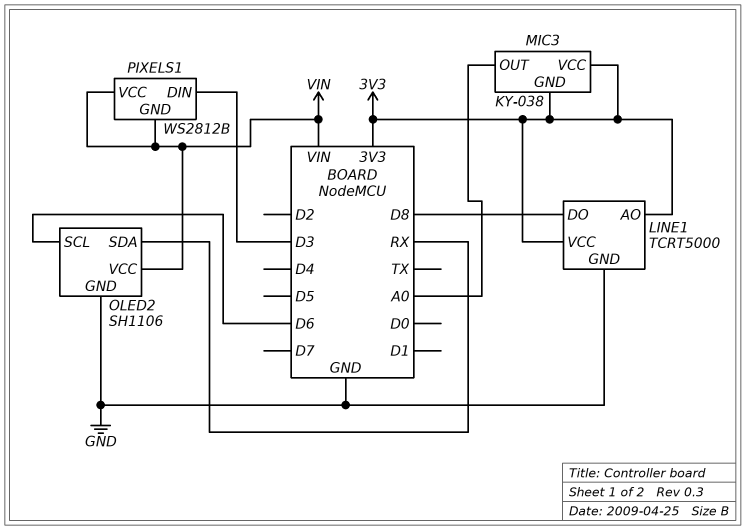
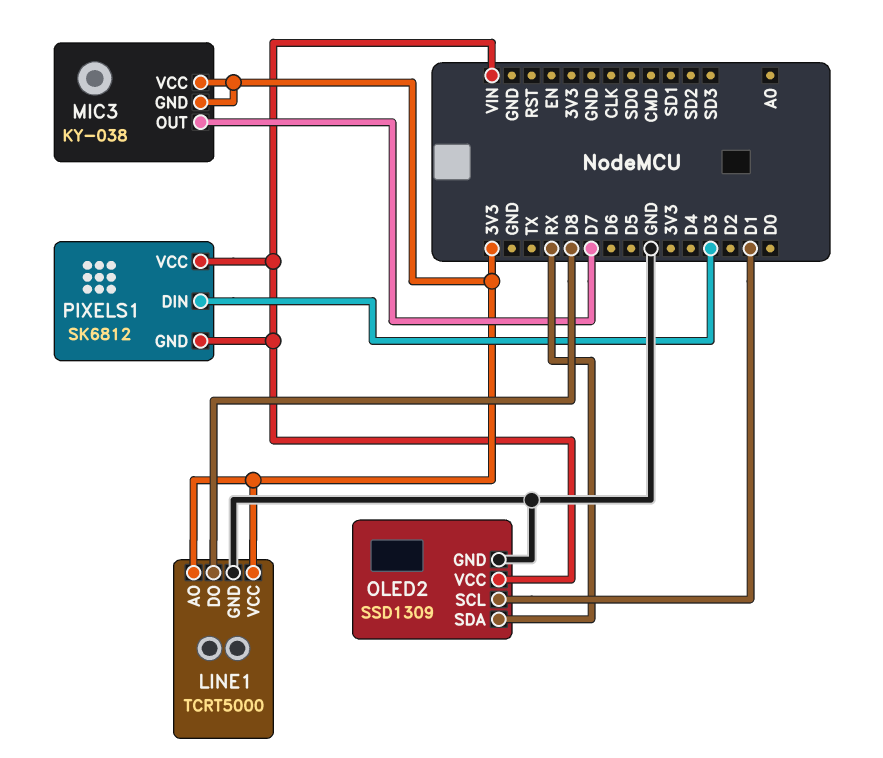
MIC3 pin OUT: A0 -> D7
OLED2: SH1106 -> SSD1309
OLED2 pin SCL: D6 -> D1
PIXELS1: WS2812B -> SK6812

